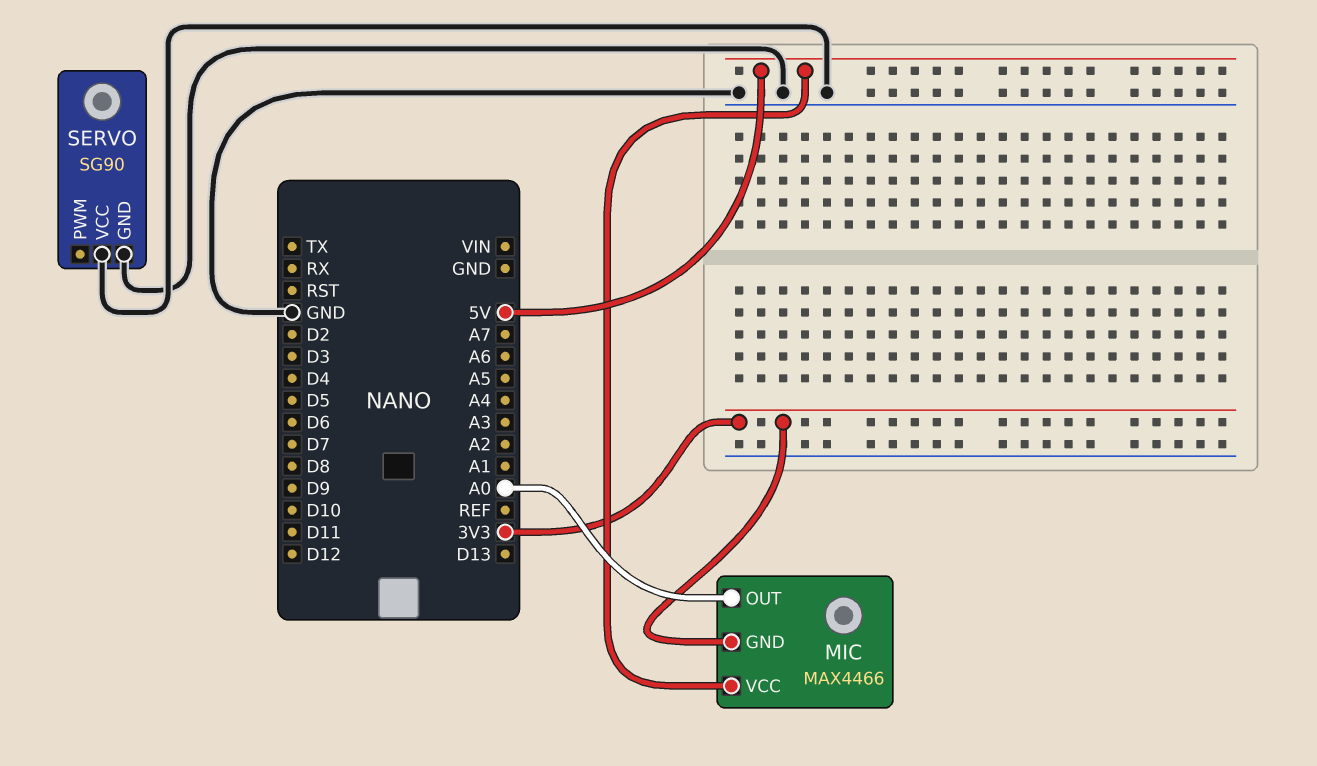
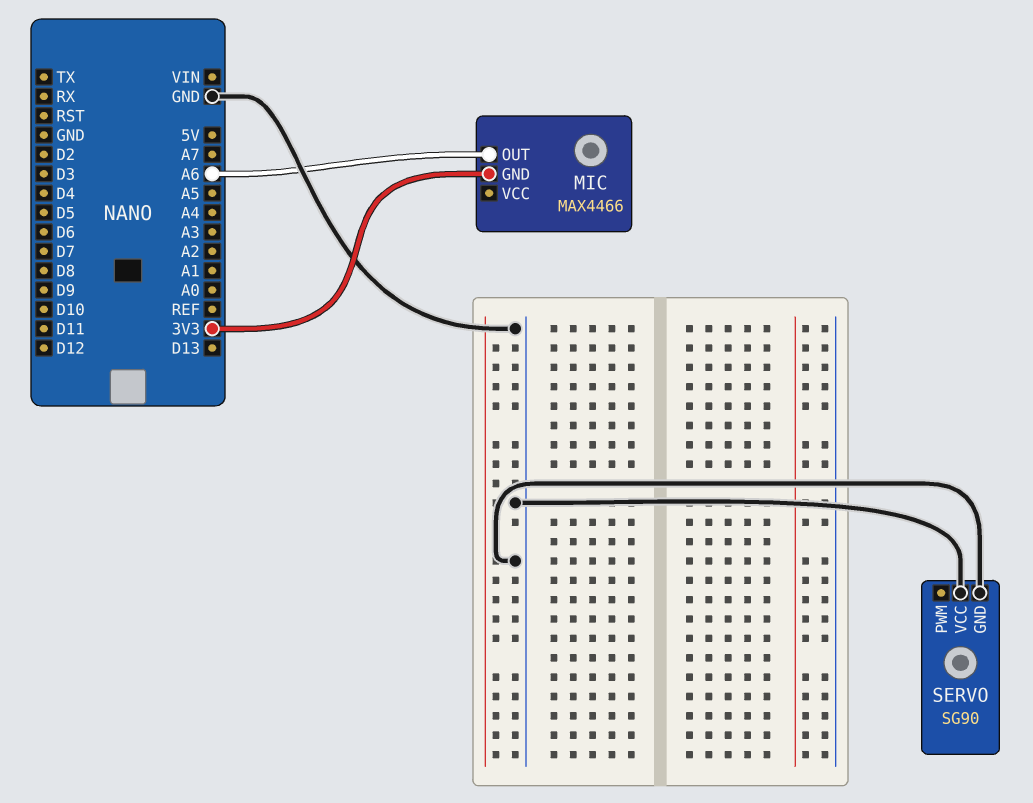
MIC pin OUT: A0 -> A6
MIC pin VCC: 5V -> none

